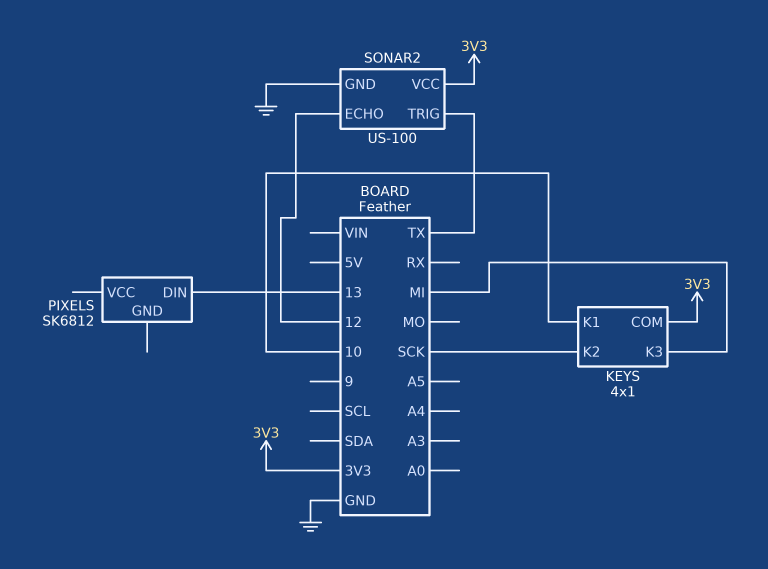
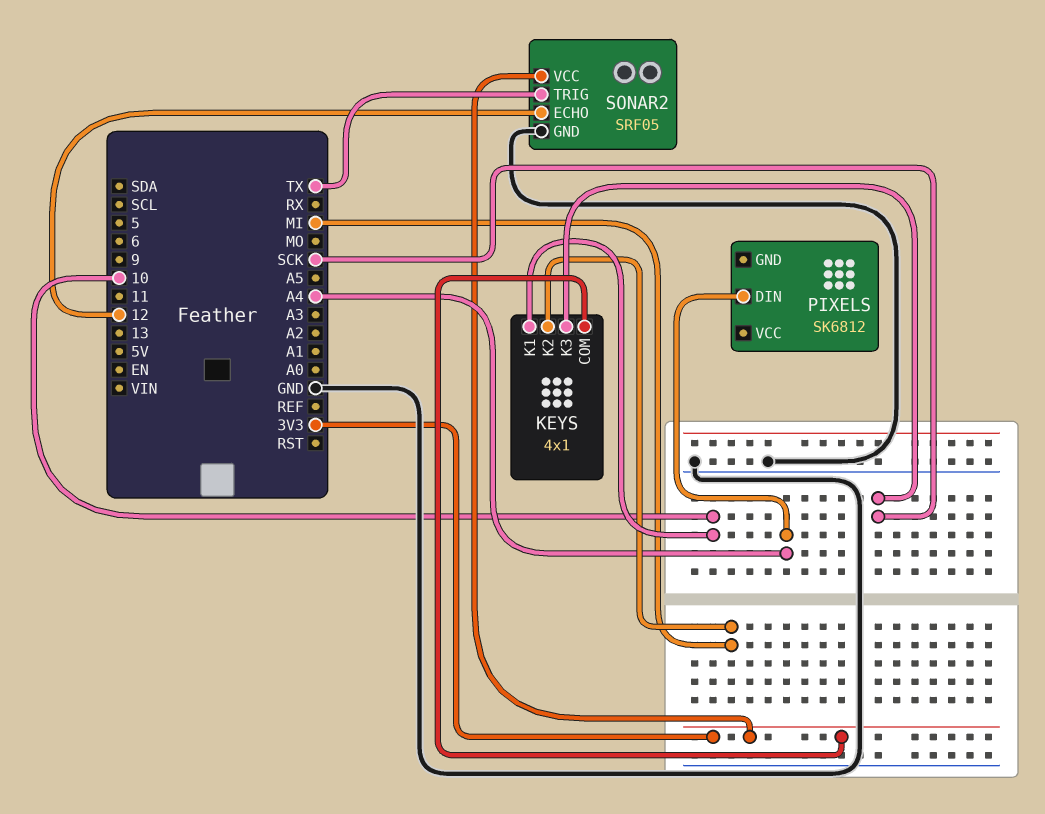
KEYS pin K2: SCK -> MI
KEYS pin K3: MI -> SCK
PIXELS pin DIN: 13 -> A4
SONAR2: US-100 -> SRF05

